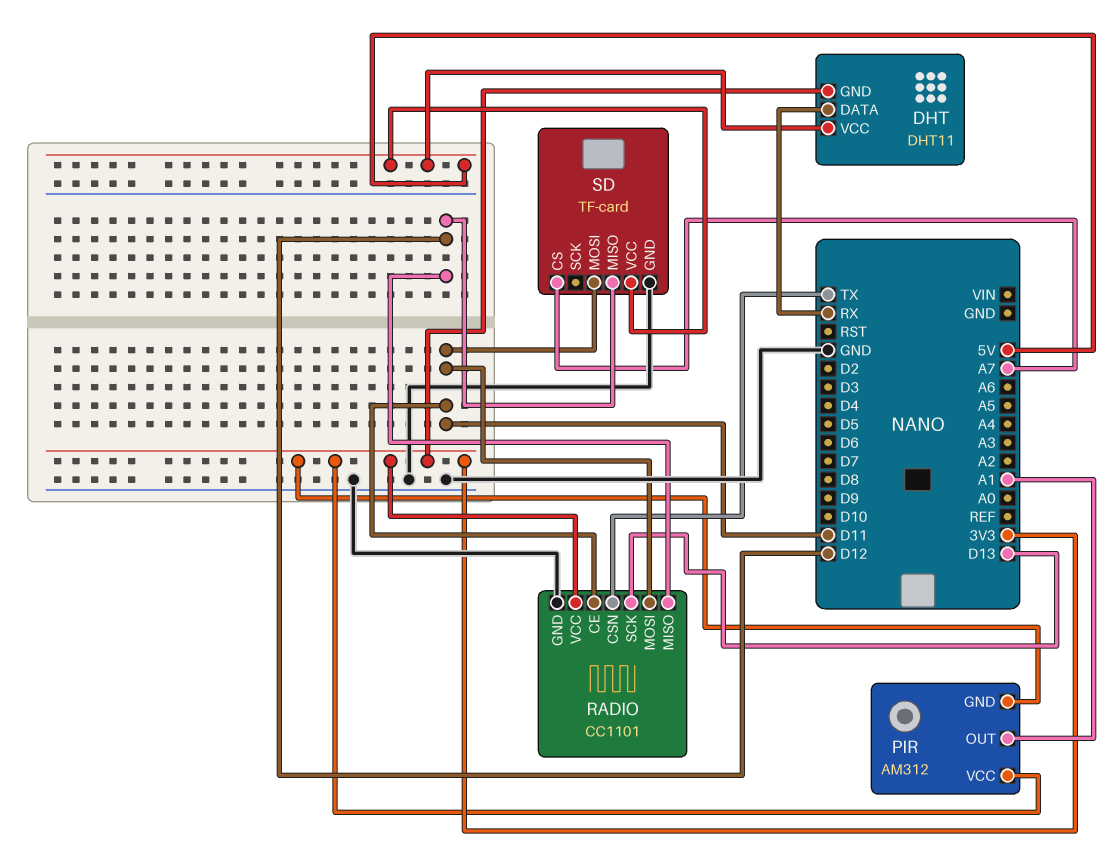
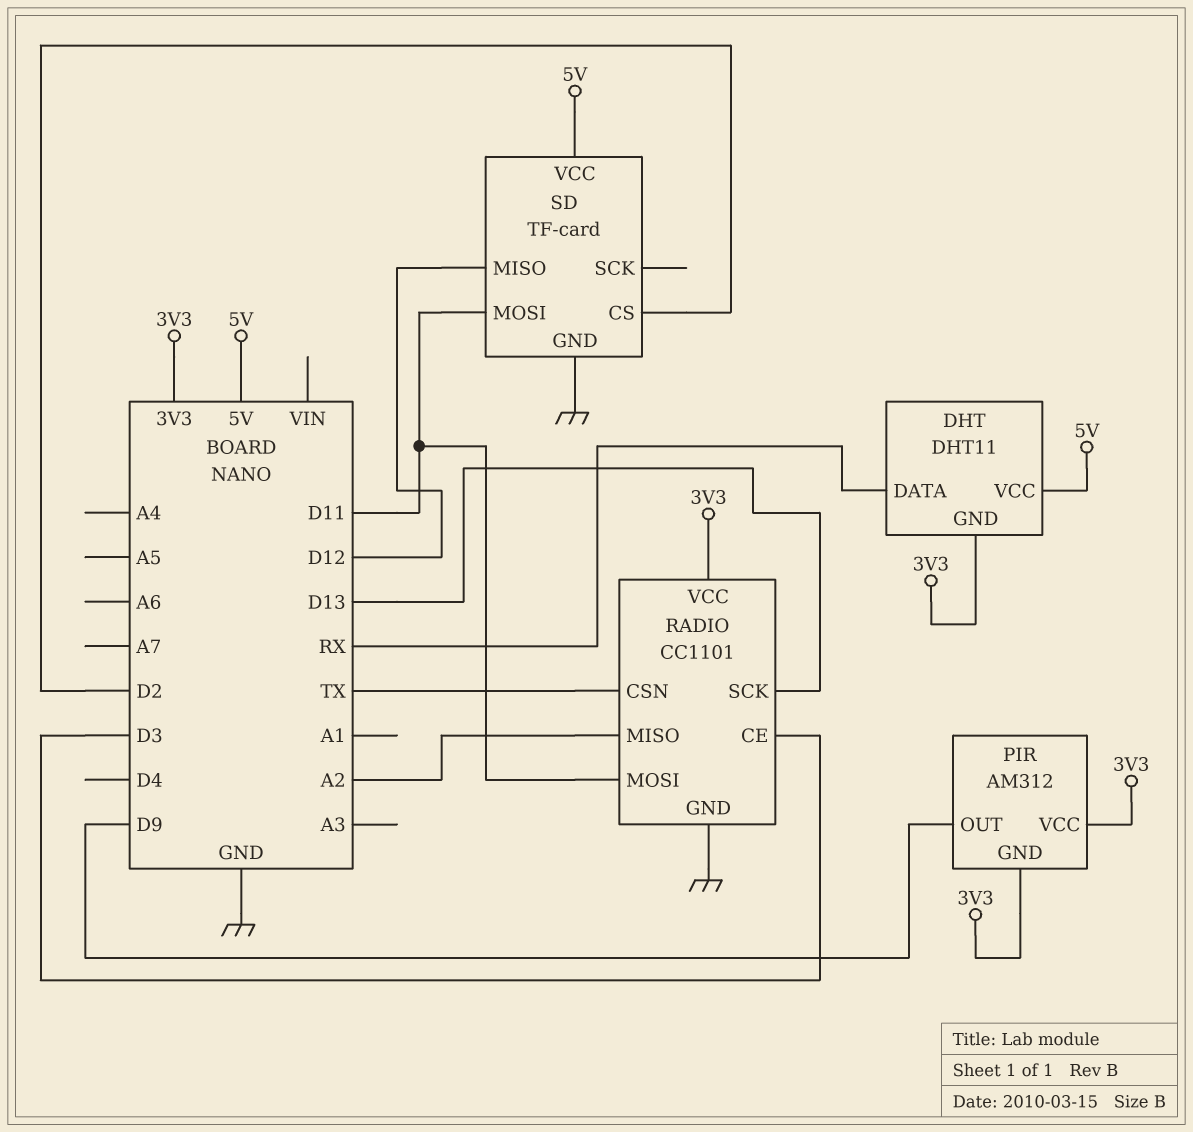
PIR pin OUT: A1 -> D9
RADIO pin CE: D11 -> D3
RADIO pin MISO: D12 -> A2
SD pin CS: A7 -> D2

